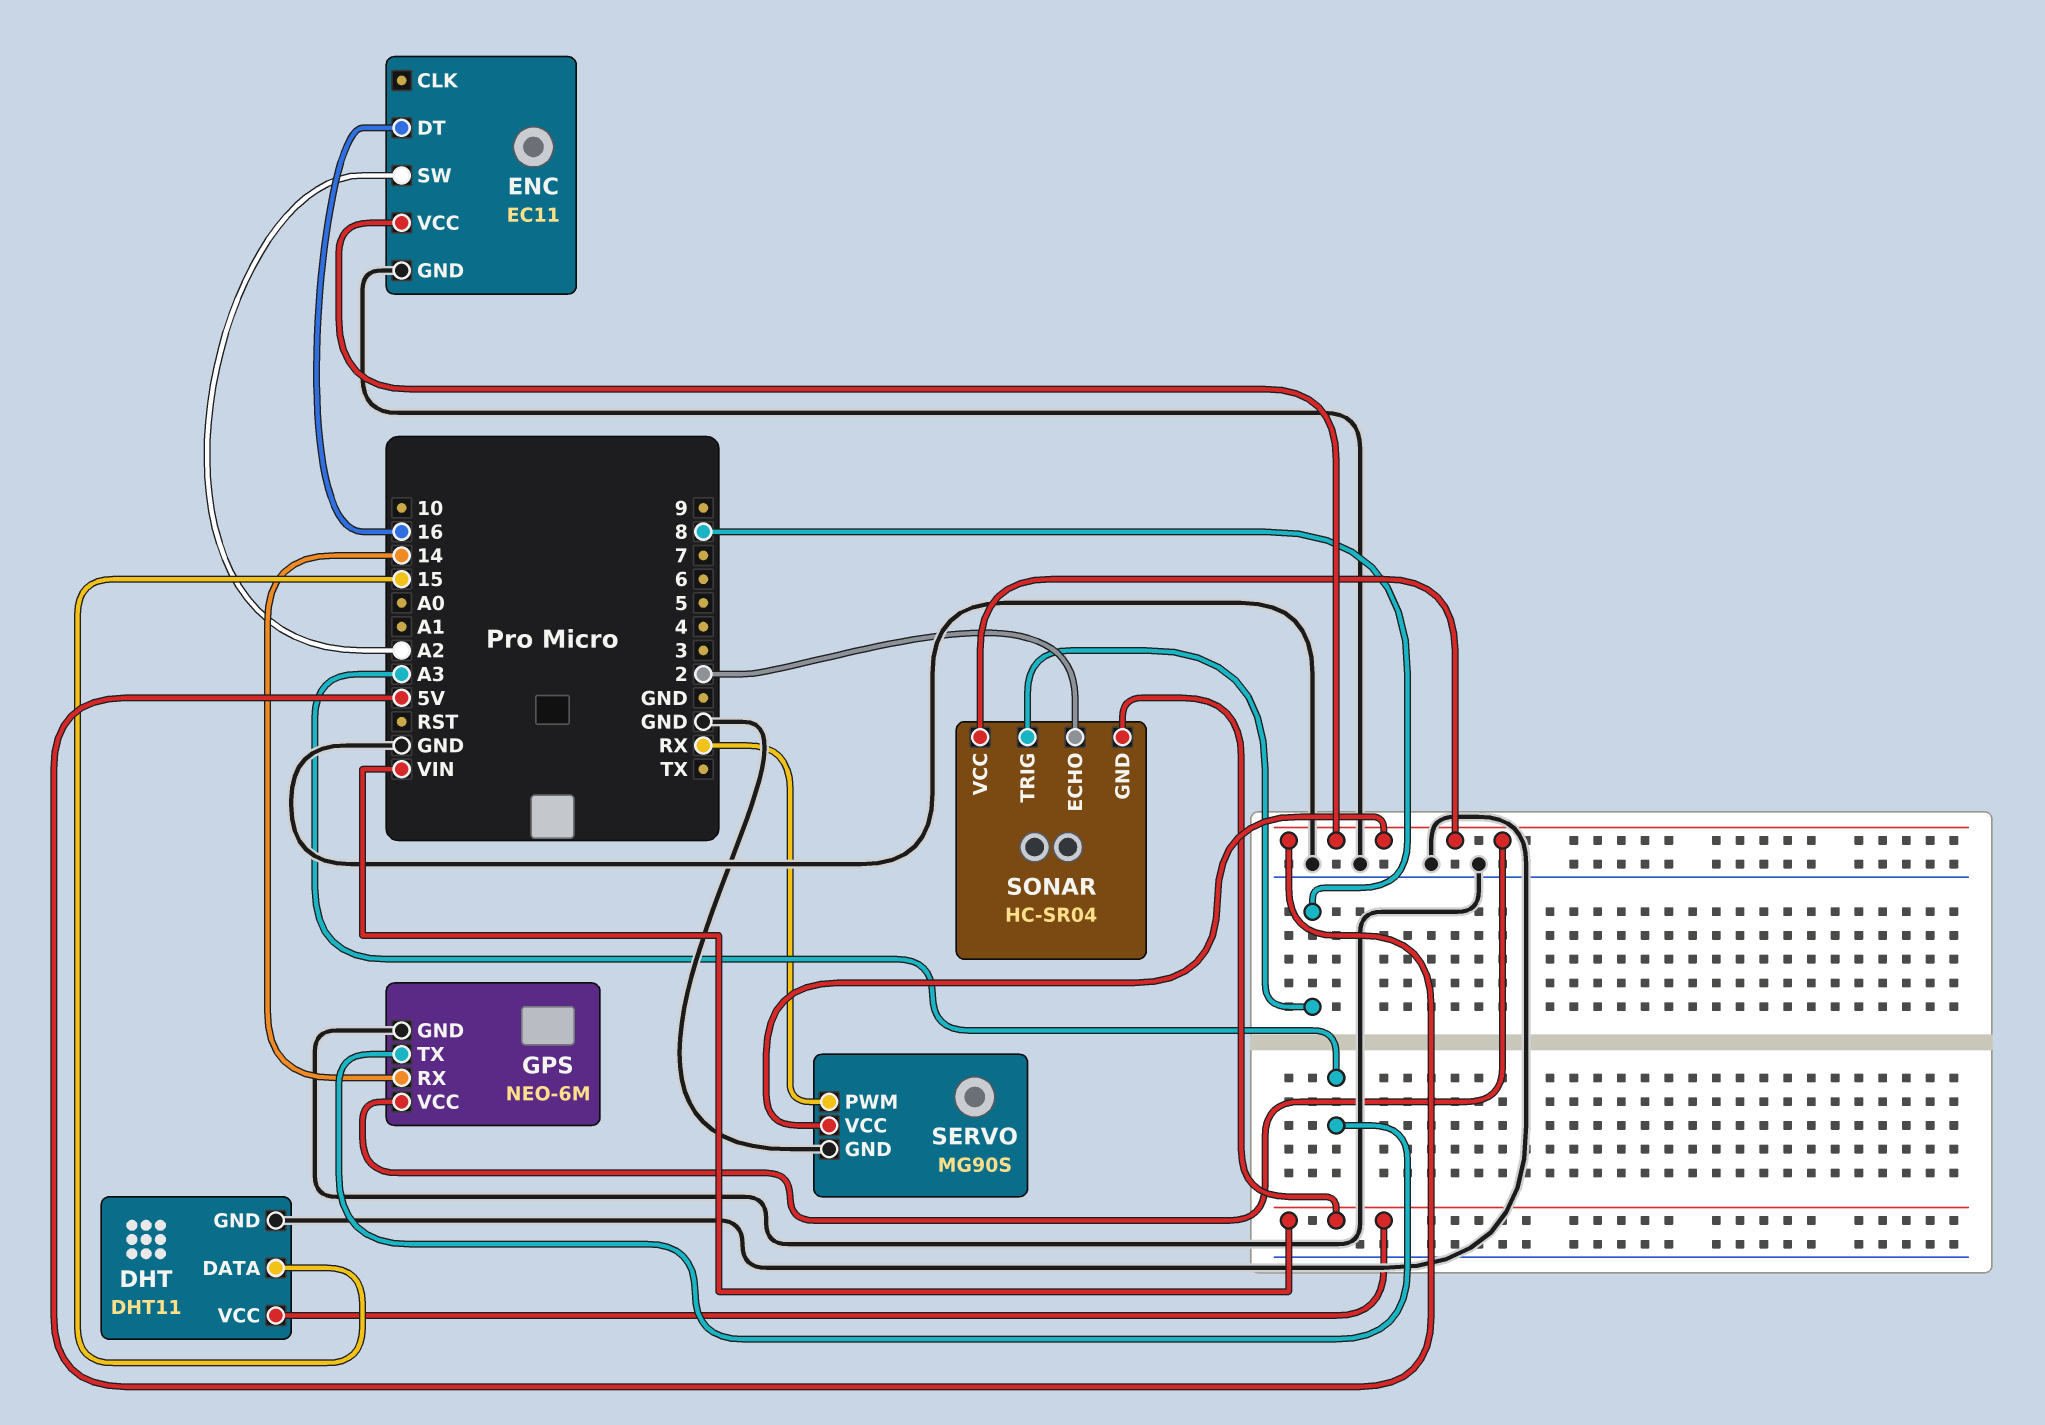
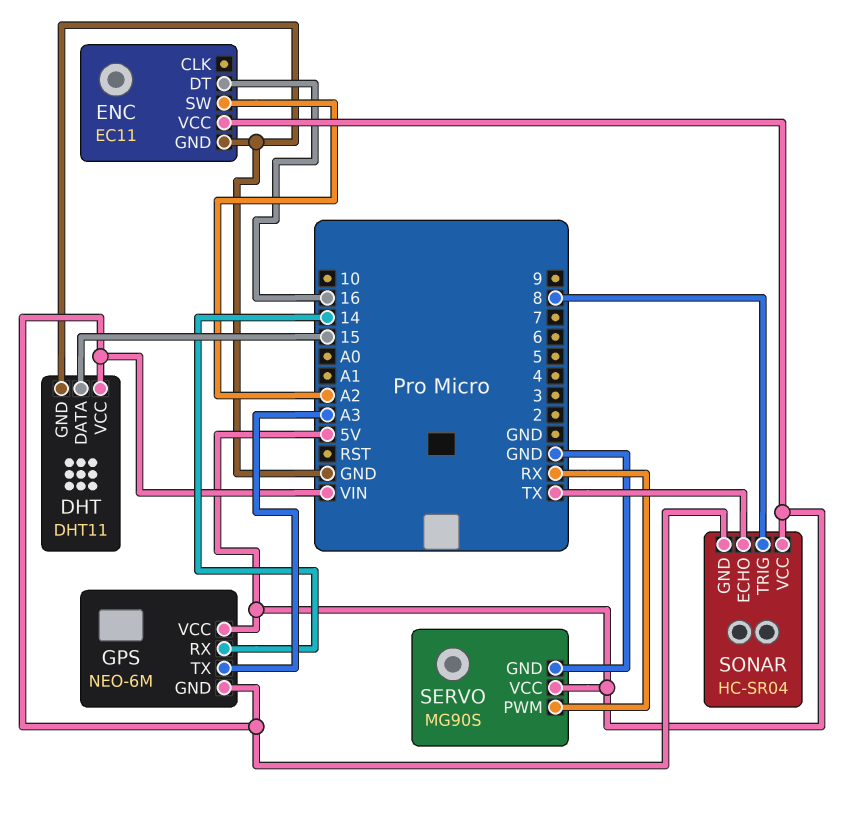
GPS pin GND: GND -> VIN
SONAR pin ECHO: 2 -> TX

